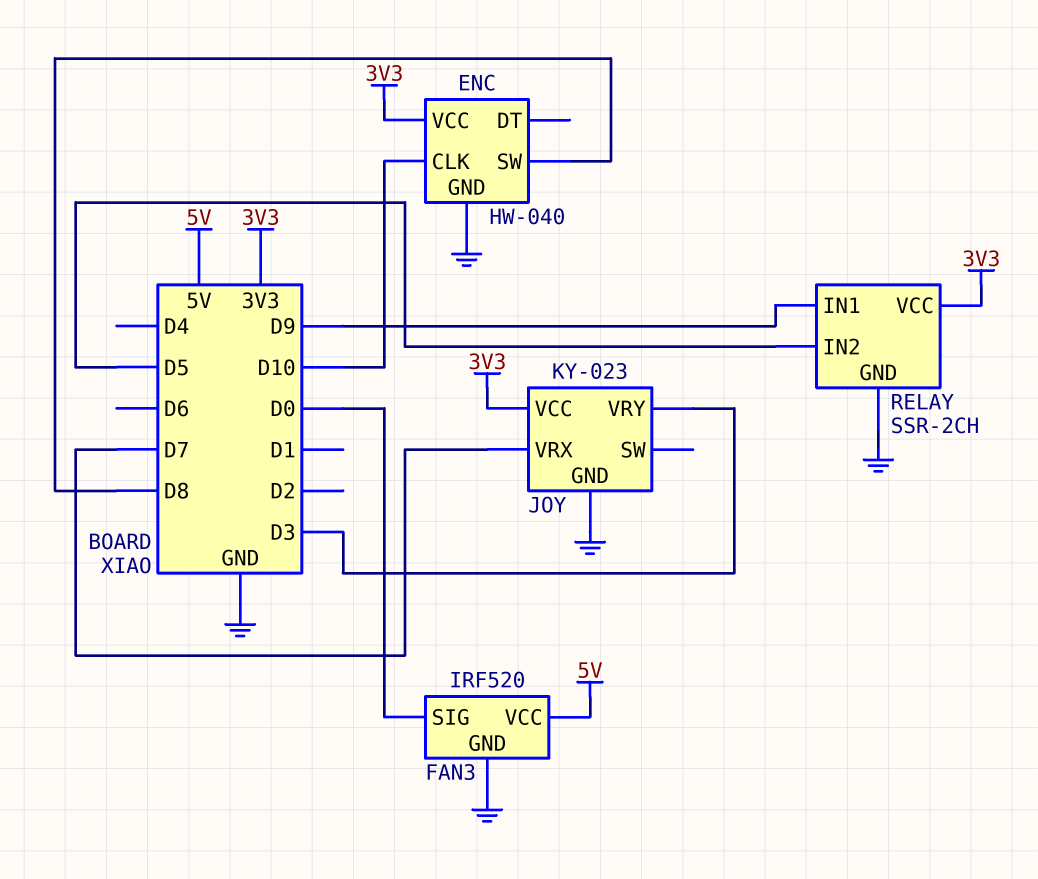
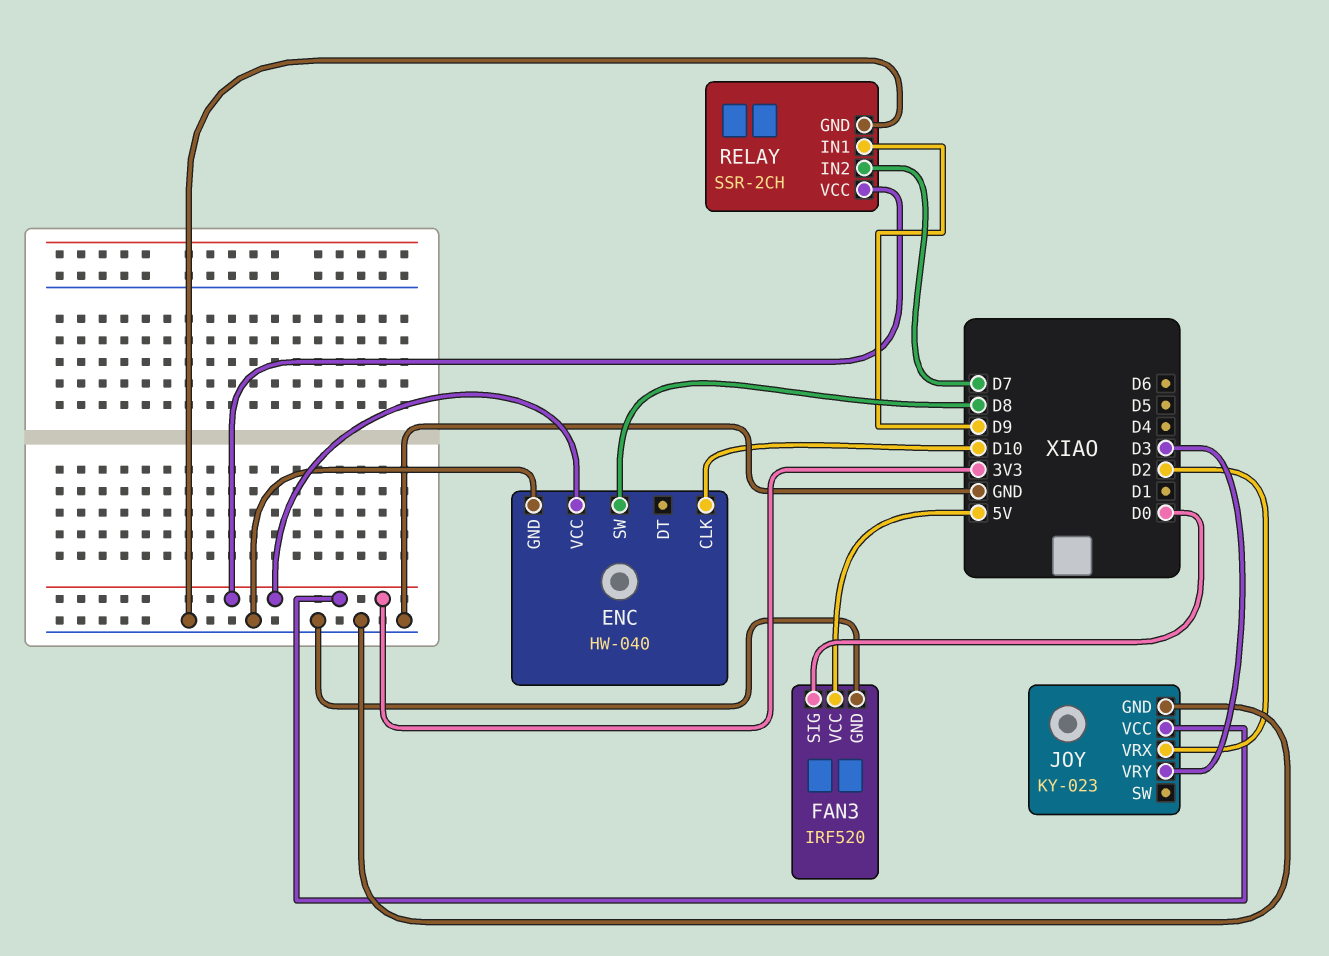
JOY pin VRX: D7 -> D2
RELAY pin IN2: D5 -> D7

